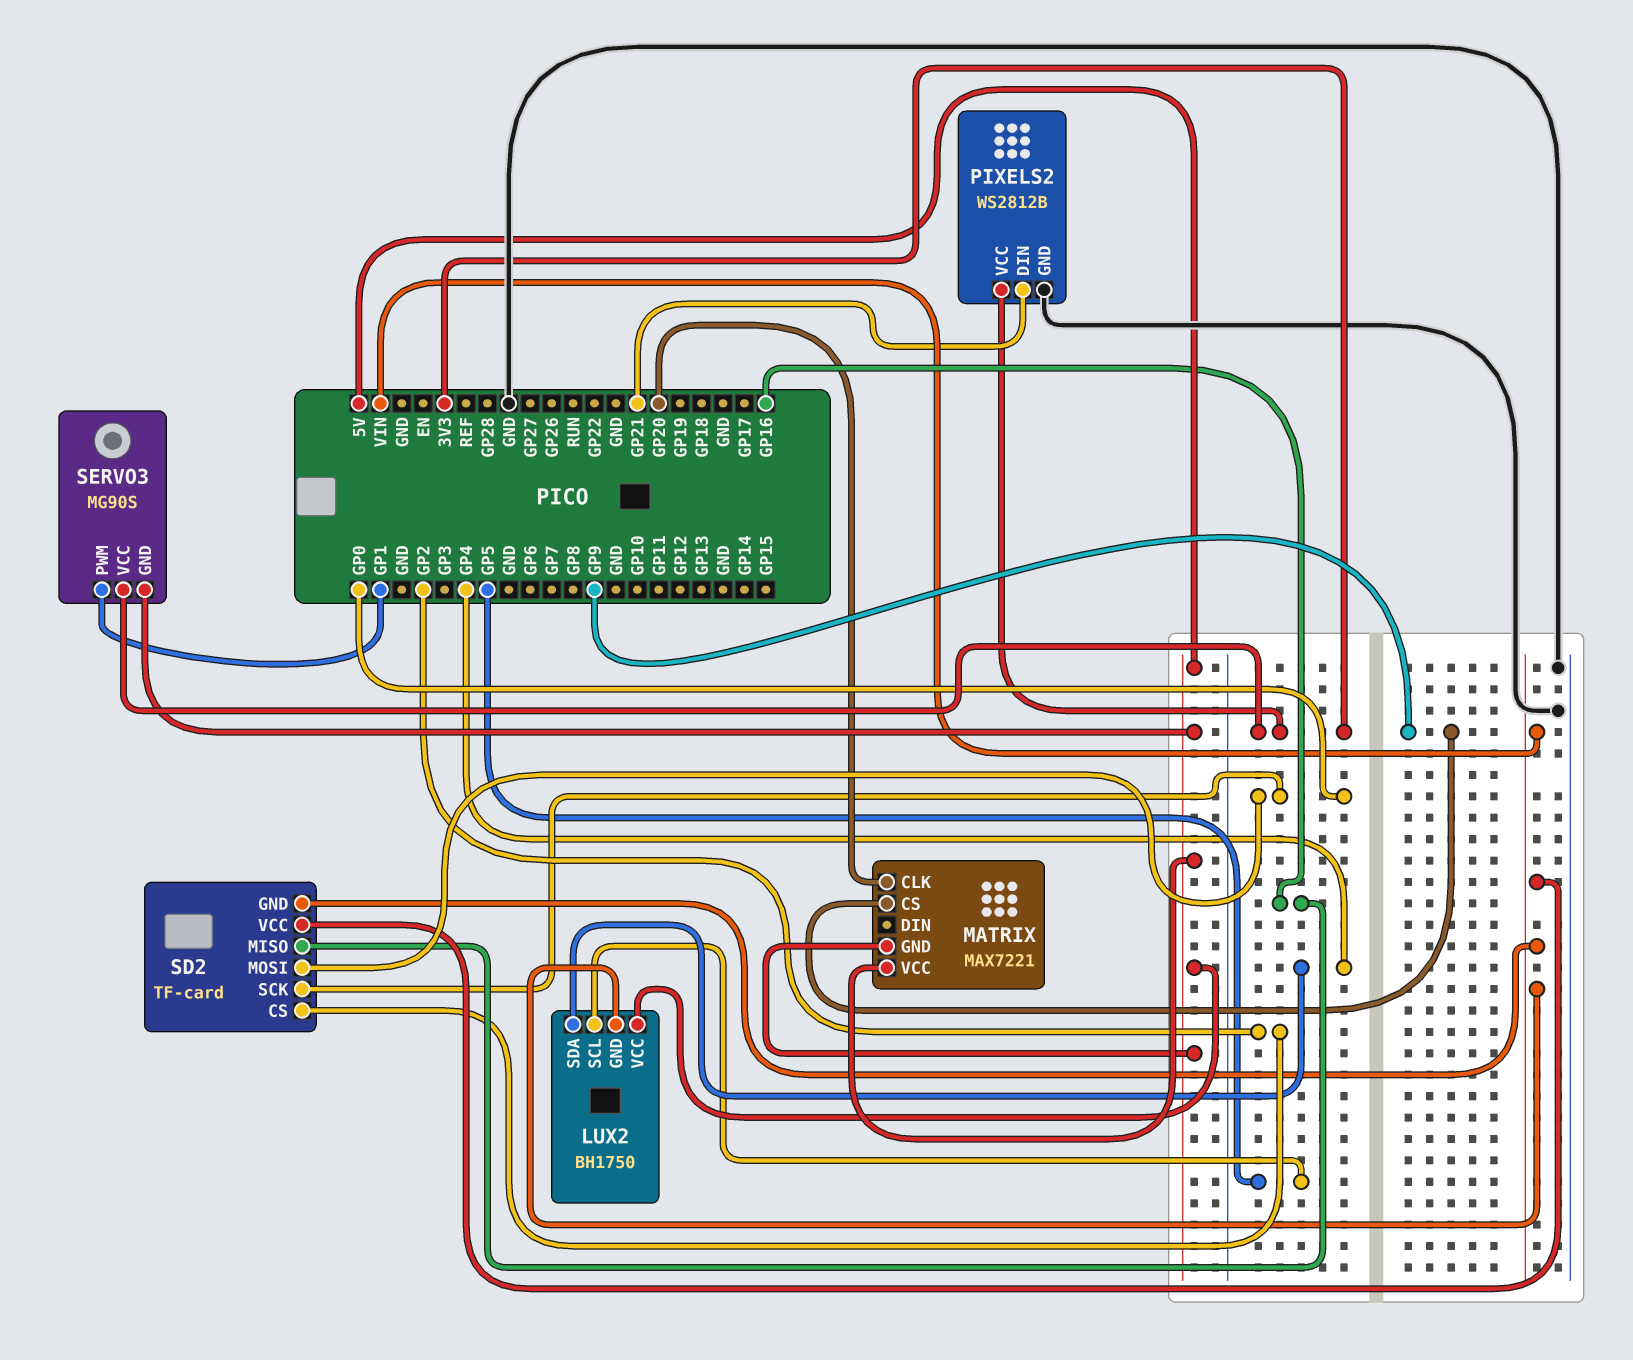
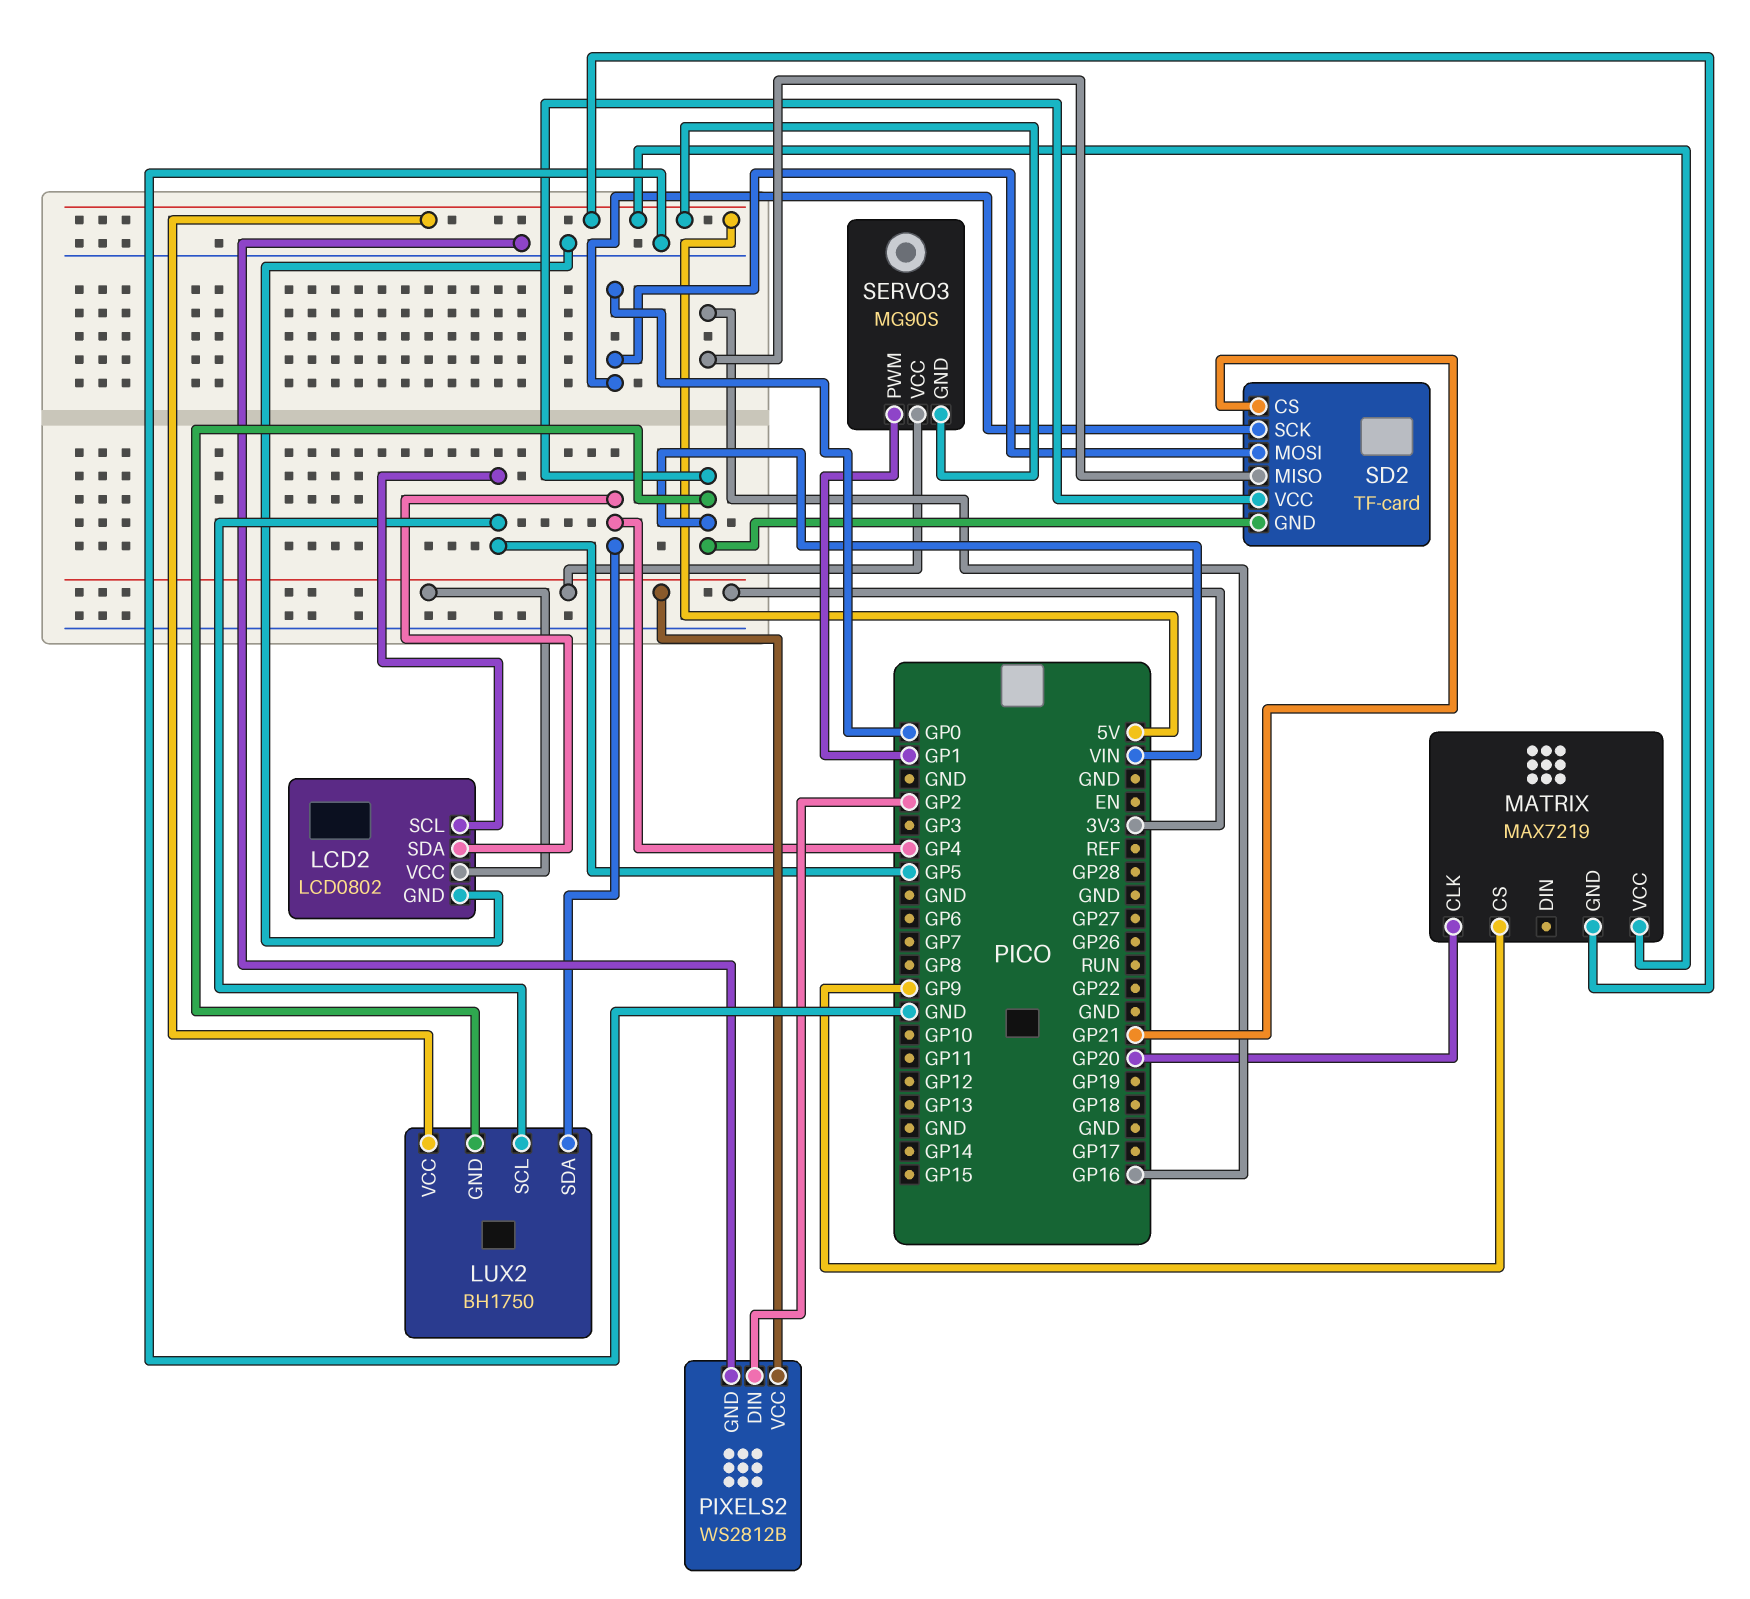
LCD2: none -> LCD0802
LCD2 pin GND: none -> GND
LCD2 pin SCL: none -> GP5
LCD2 pin SDA: none -> GP4
LCD2 pin VCC: none -> 3V3
MATRIX: MAX7221 -> MAX7219
PIXELS2 pin DIN: GP21 -> GP2
SD2 pin CS: GP2 -> GP21

